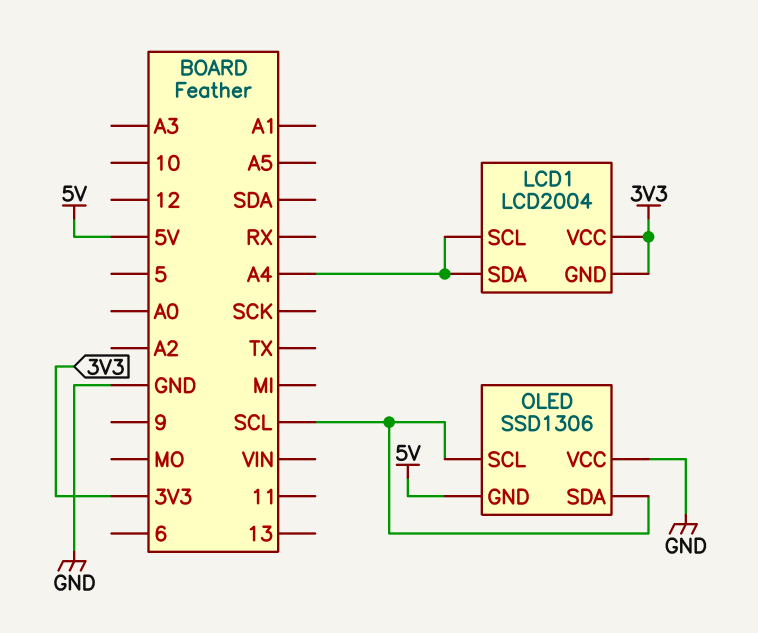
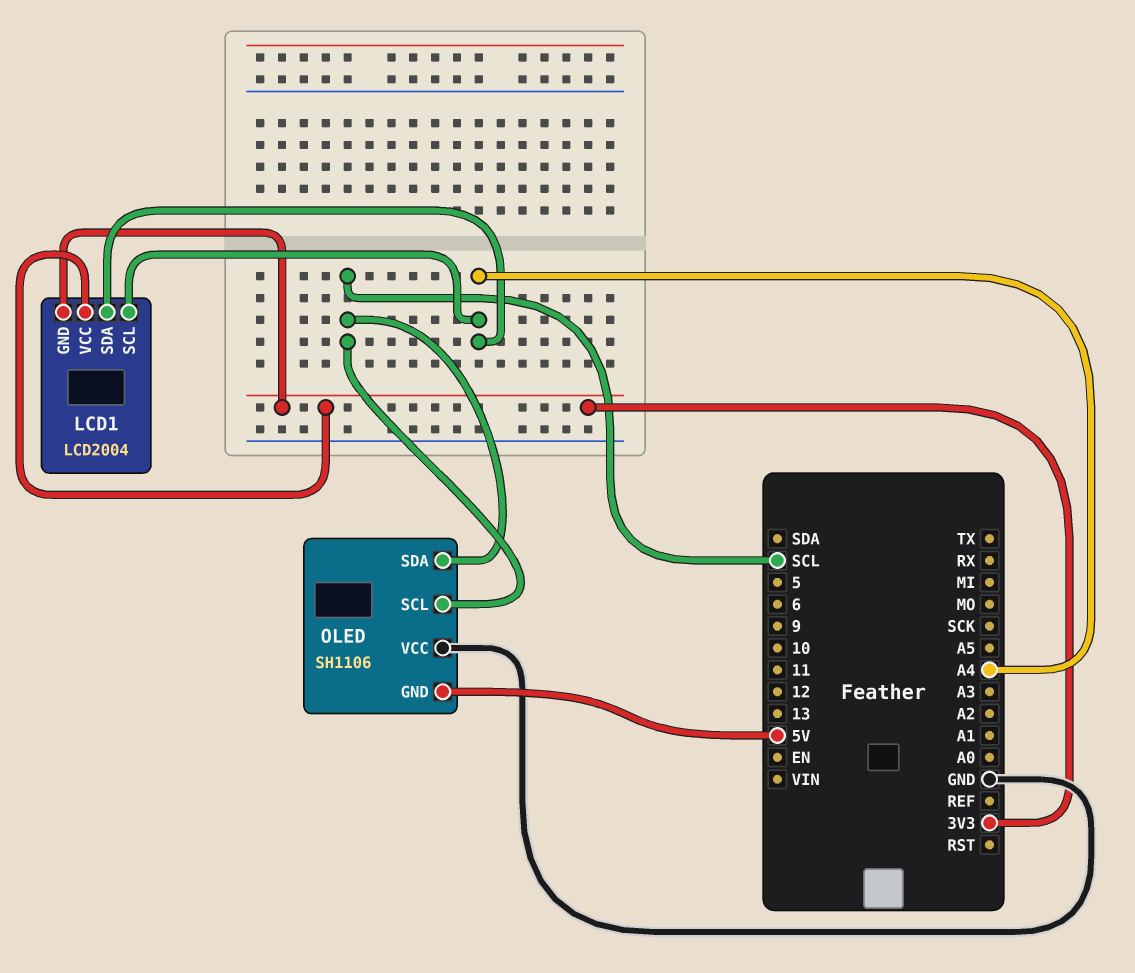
OLED: SSD1306 -> SH1106

